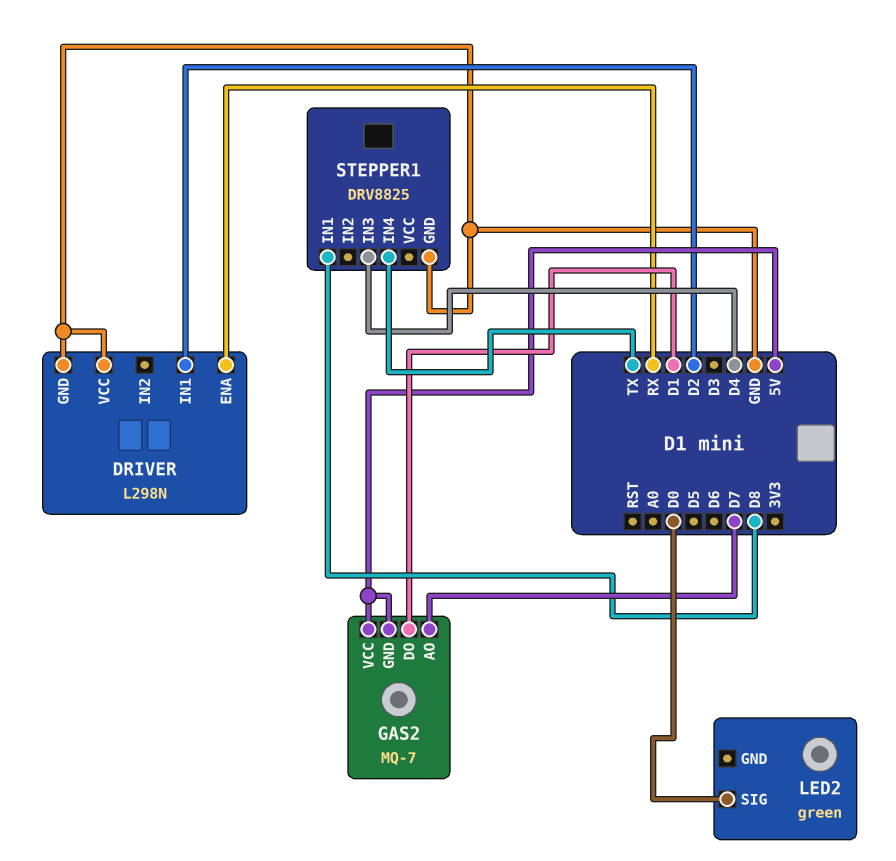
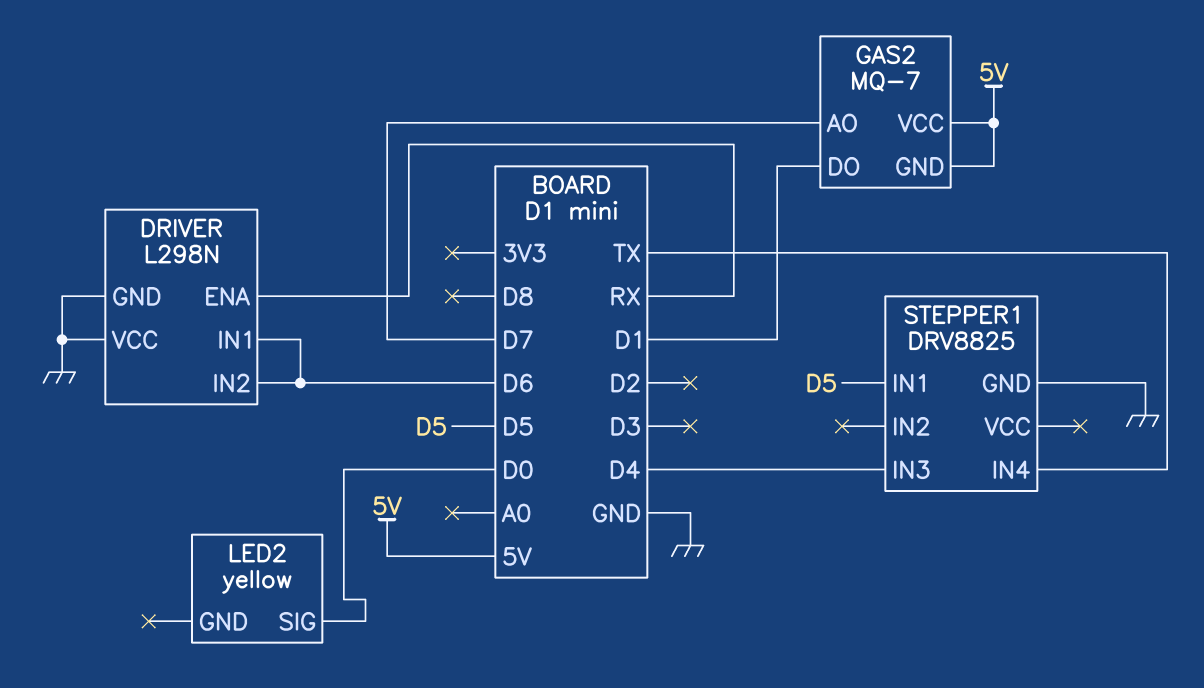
DRIVER pin IN1: D2 -> D6
DRIVER pin IN2: none -> D6
LED2: green -> yellow
STEPPER1 pin IN1: D8 -> D5

